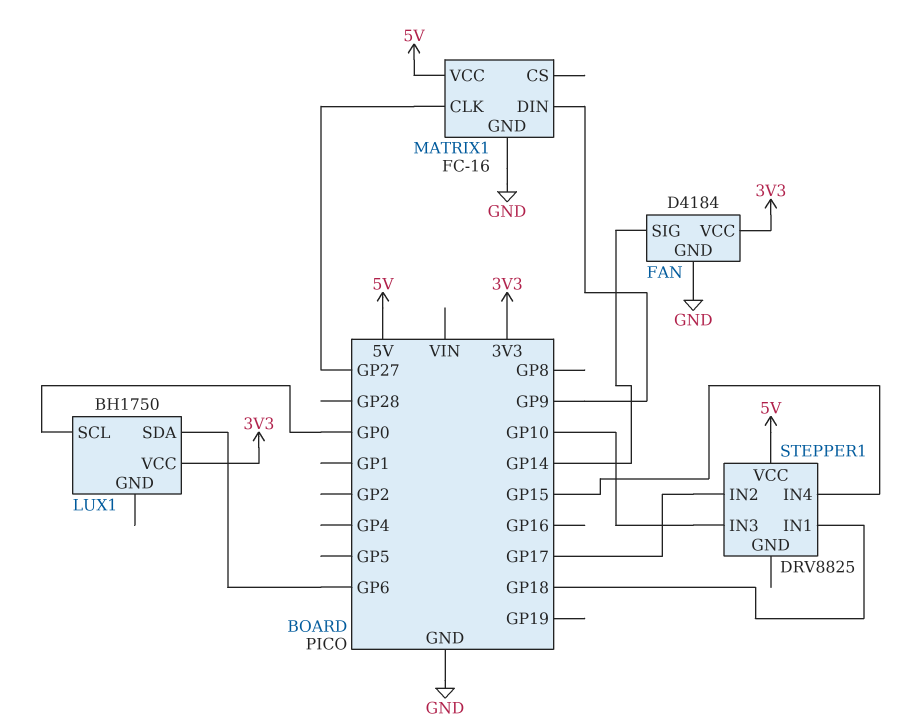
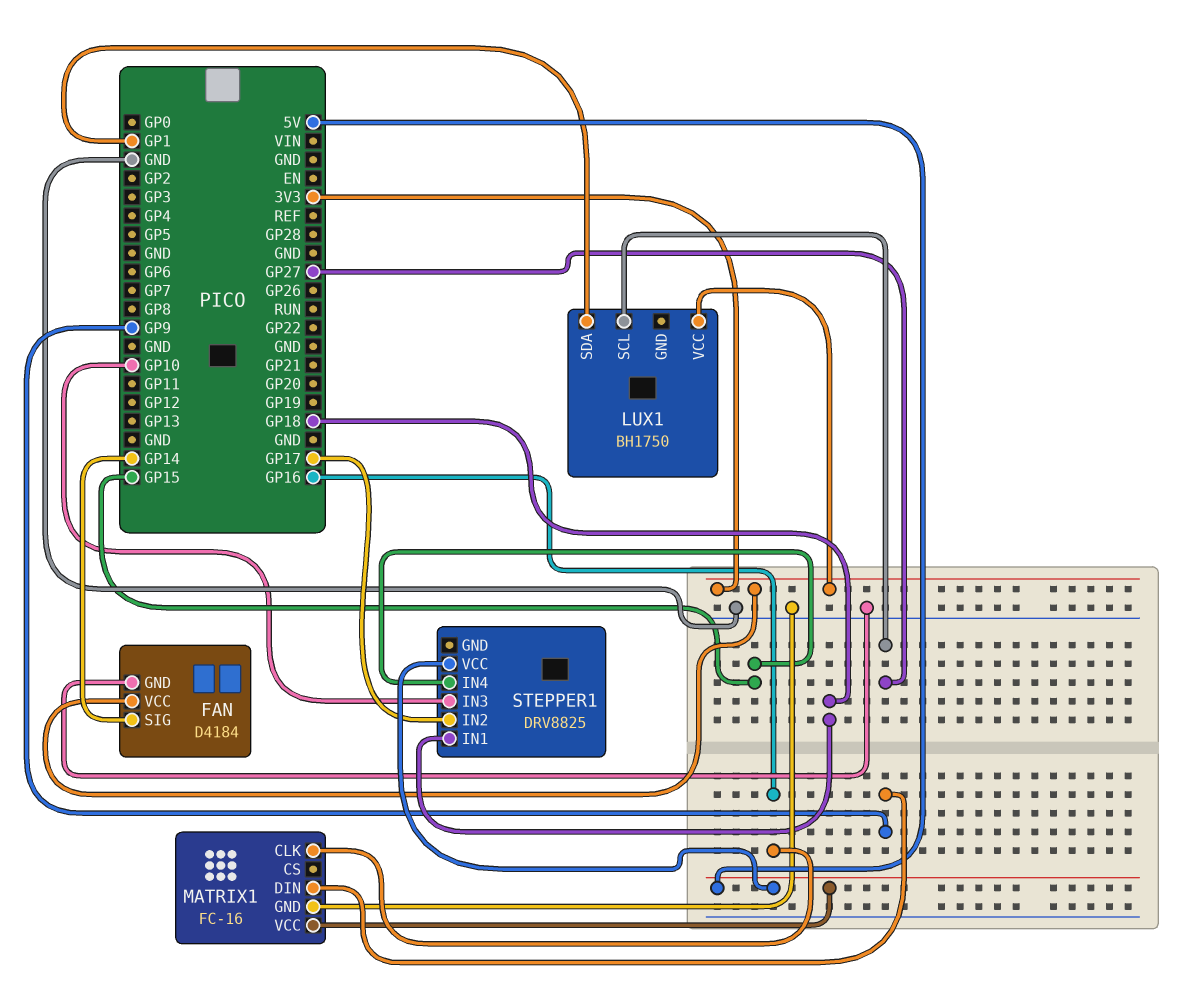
LUX1 pin SCL: GP0 -> GP27
LUX1 pin SDA: GP6 -> GP1
MATRIX1 pin CLK: GP27 -> GP16

